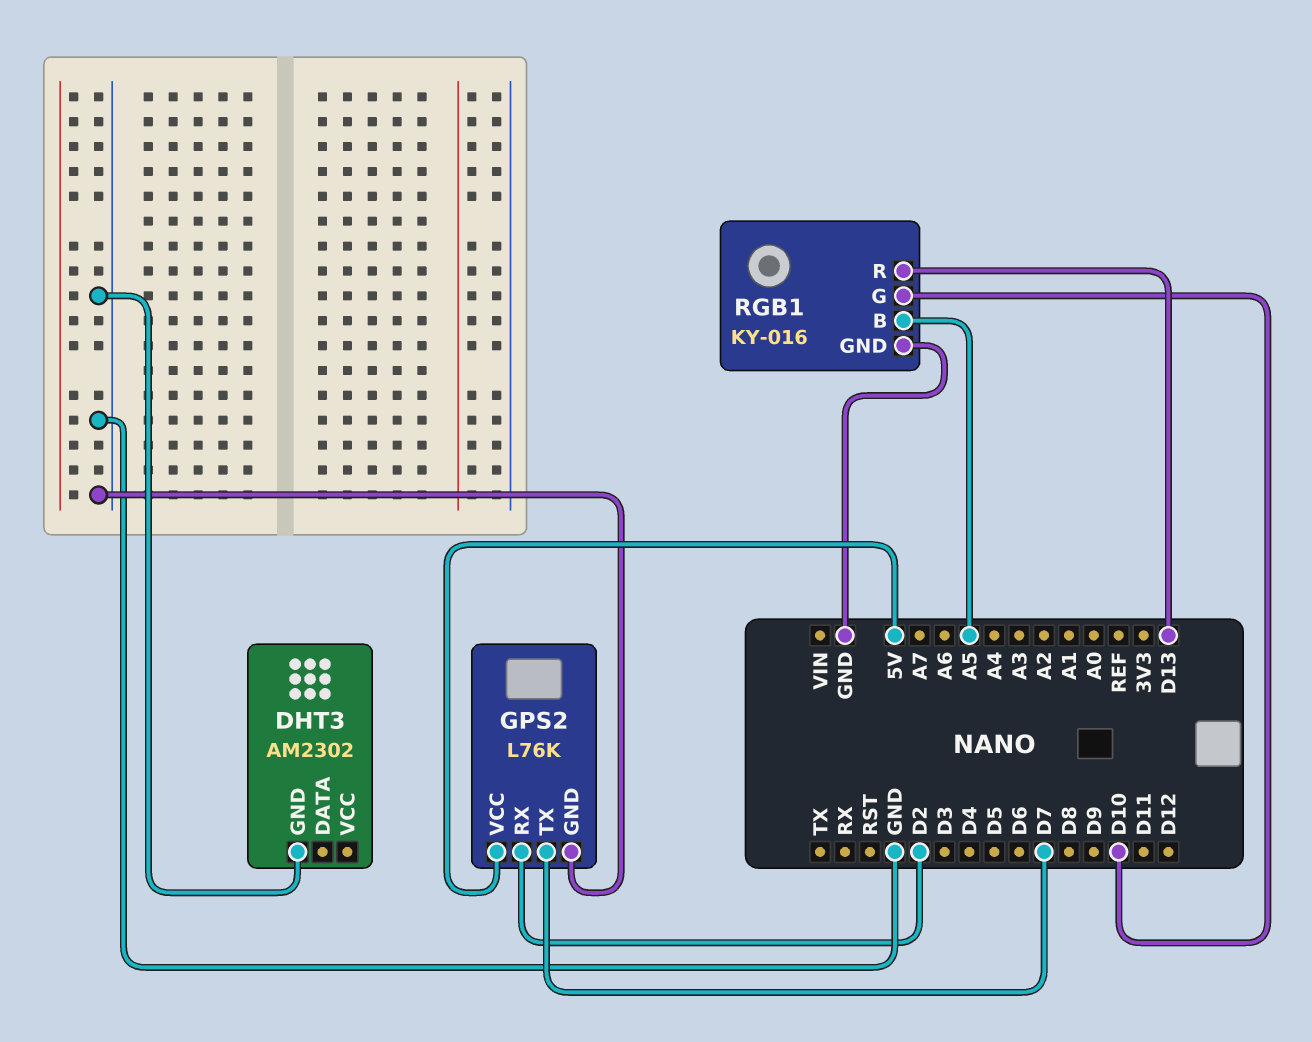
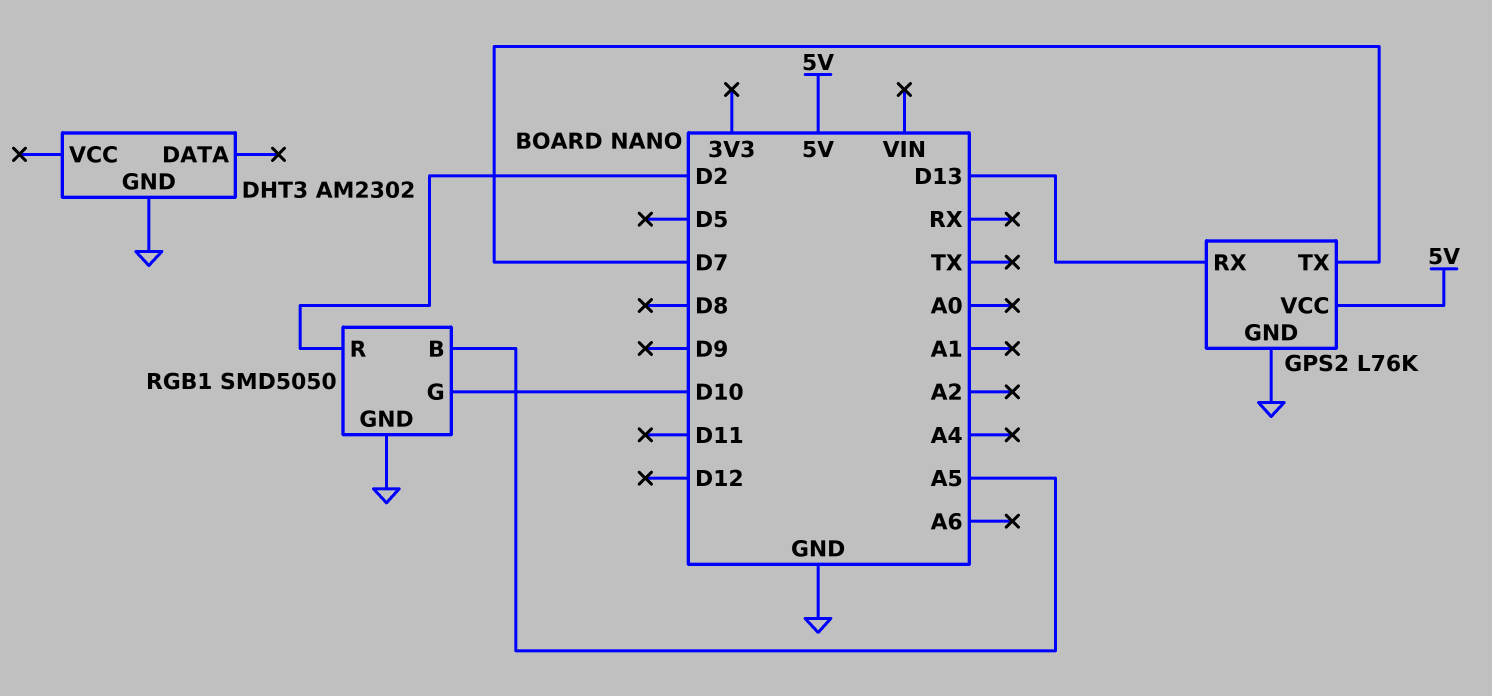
GPS2 pin RX: D2 -> D13
RGB1: KY-016 -> SMD5050
RGB1 pin R: D13 -> D2

